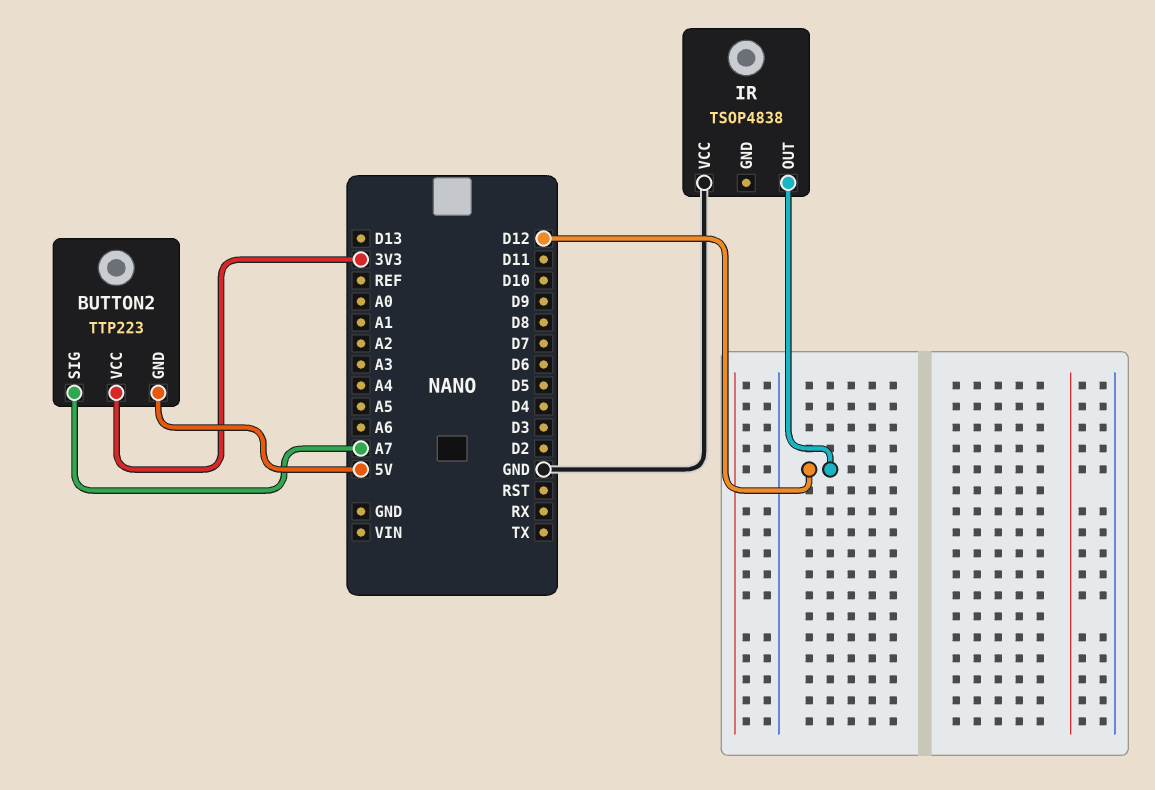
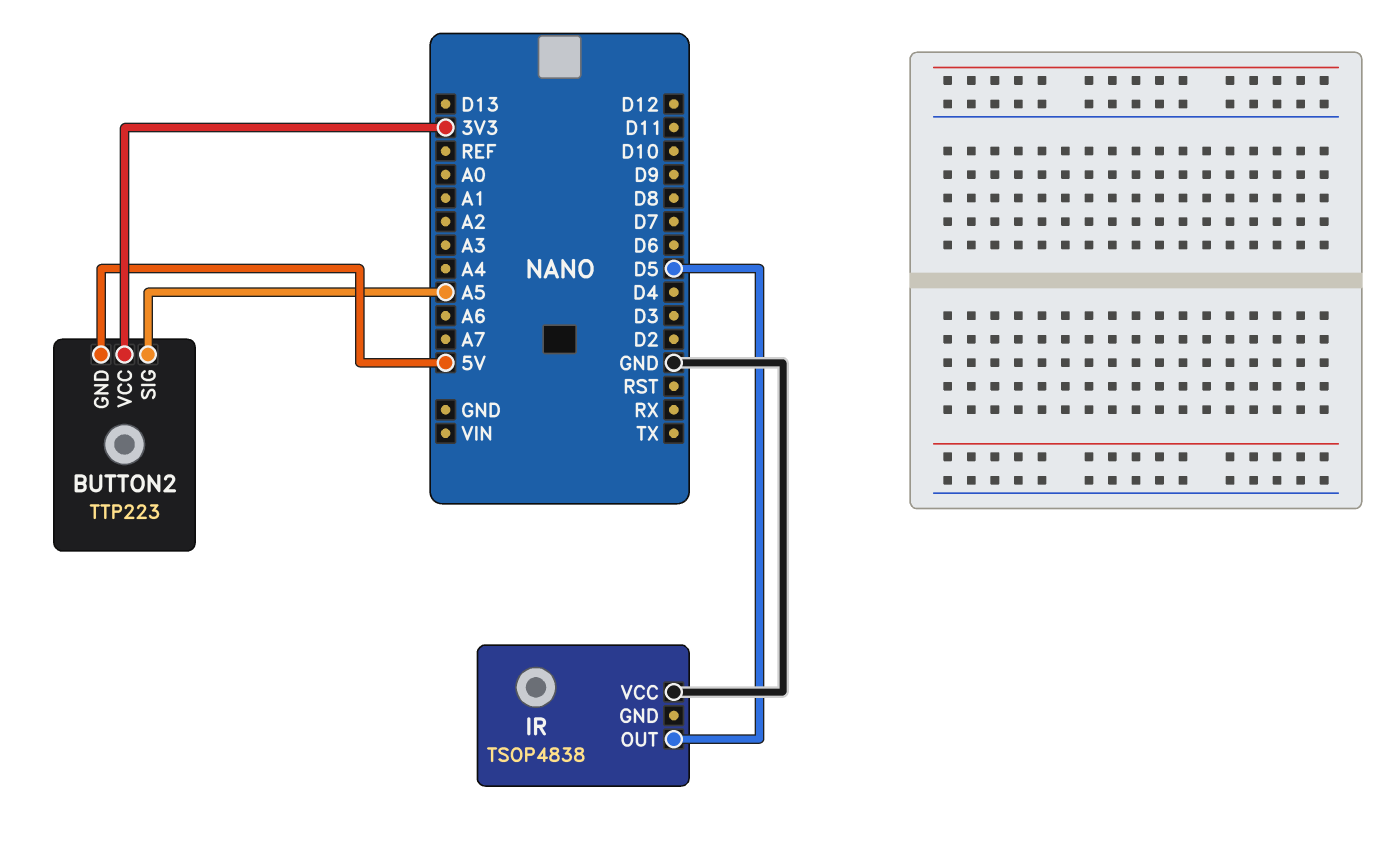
BUTTON2 pin SIG: A7 -> A5
IR pin OUT: D12 -> D5

